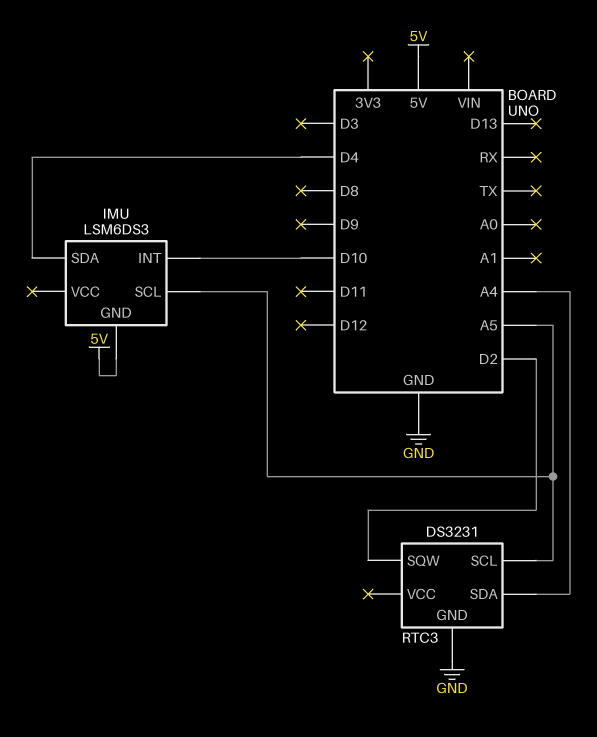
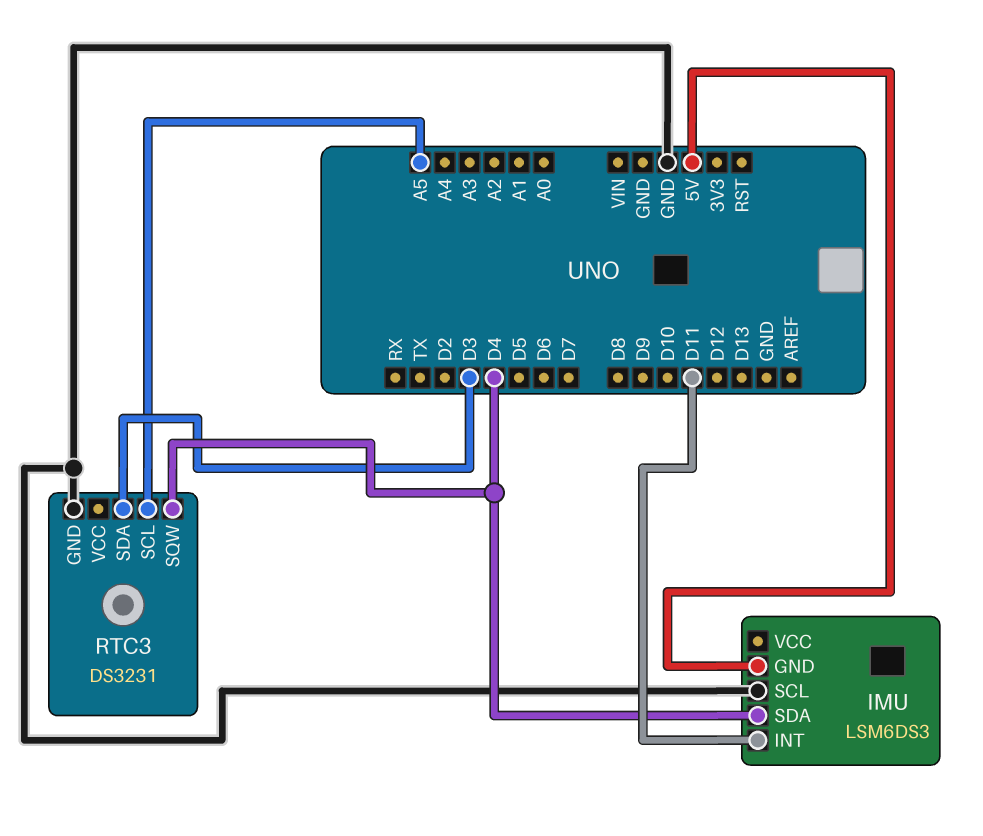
IMU pin INT: D10 -> D11
IMU pin SCL: A5 -> GND
RTC3 pin SDA: A4 -> D3
RTC3 pin SQW: D2 -> D4

